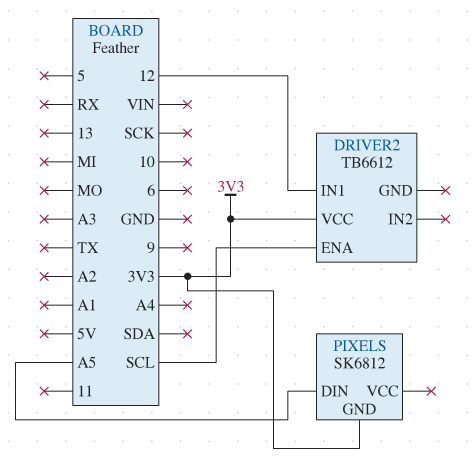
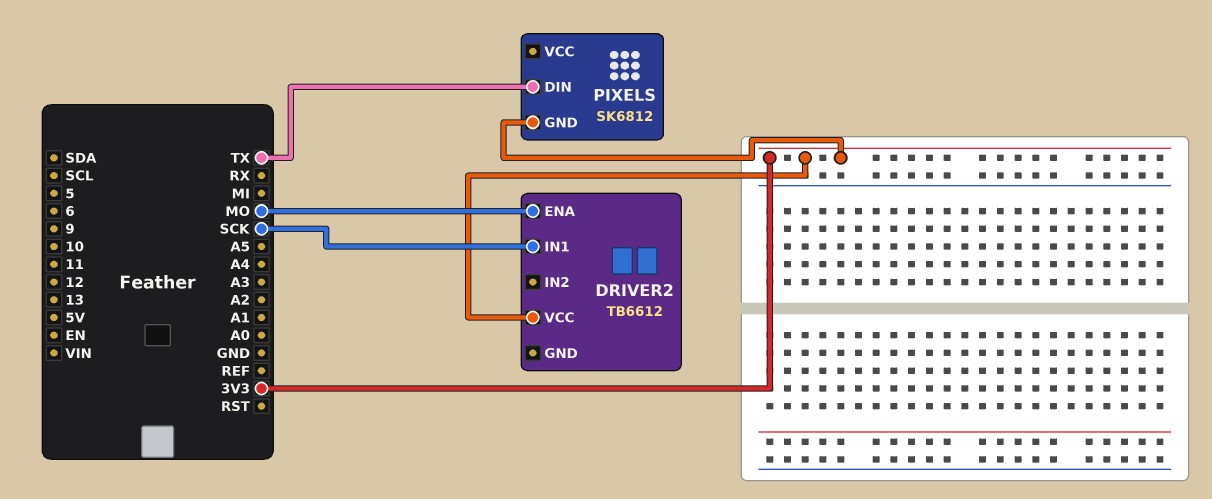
DRIVER2 pin ENA: SCL -> MO
DRIVER2 pin IN1: 12 -> SCK
PIXELS pin DIN: A5 -> TX

